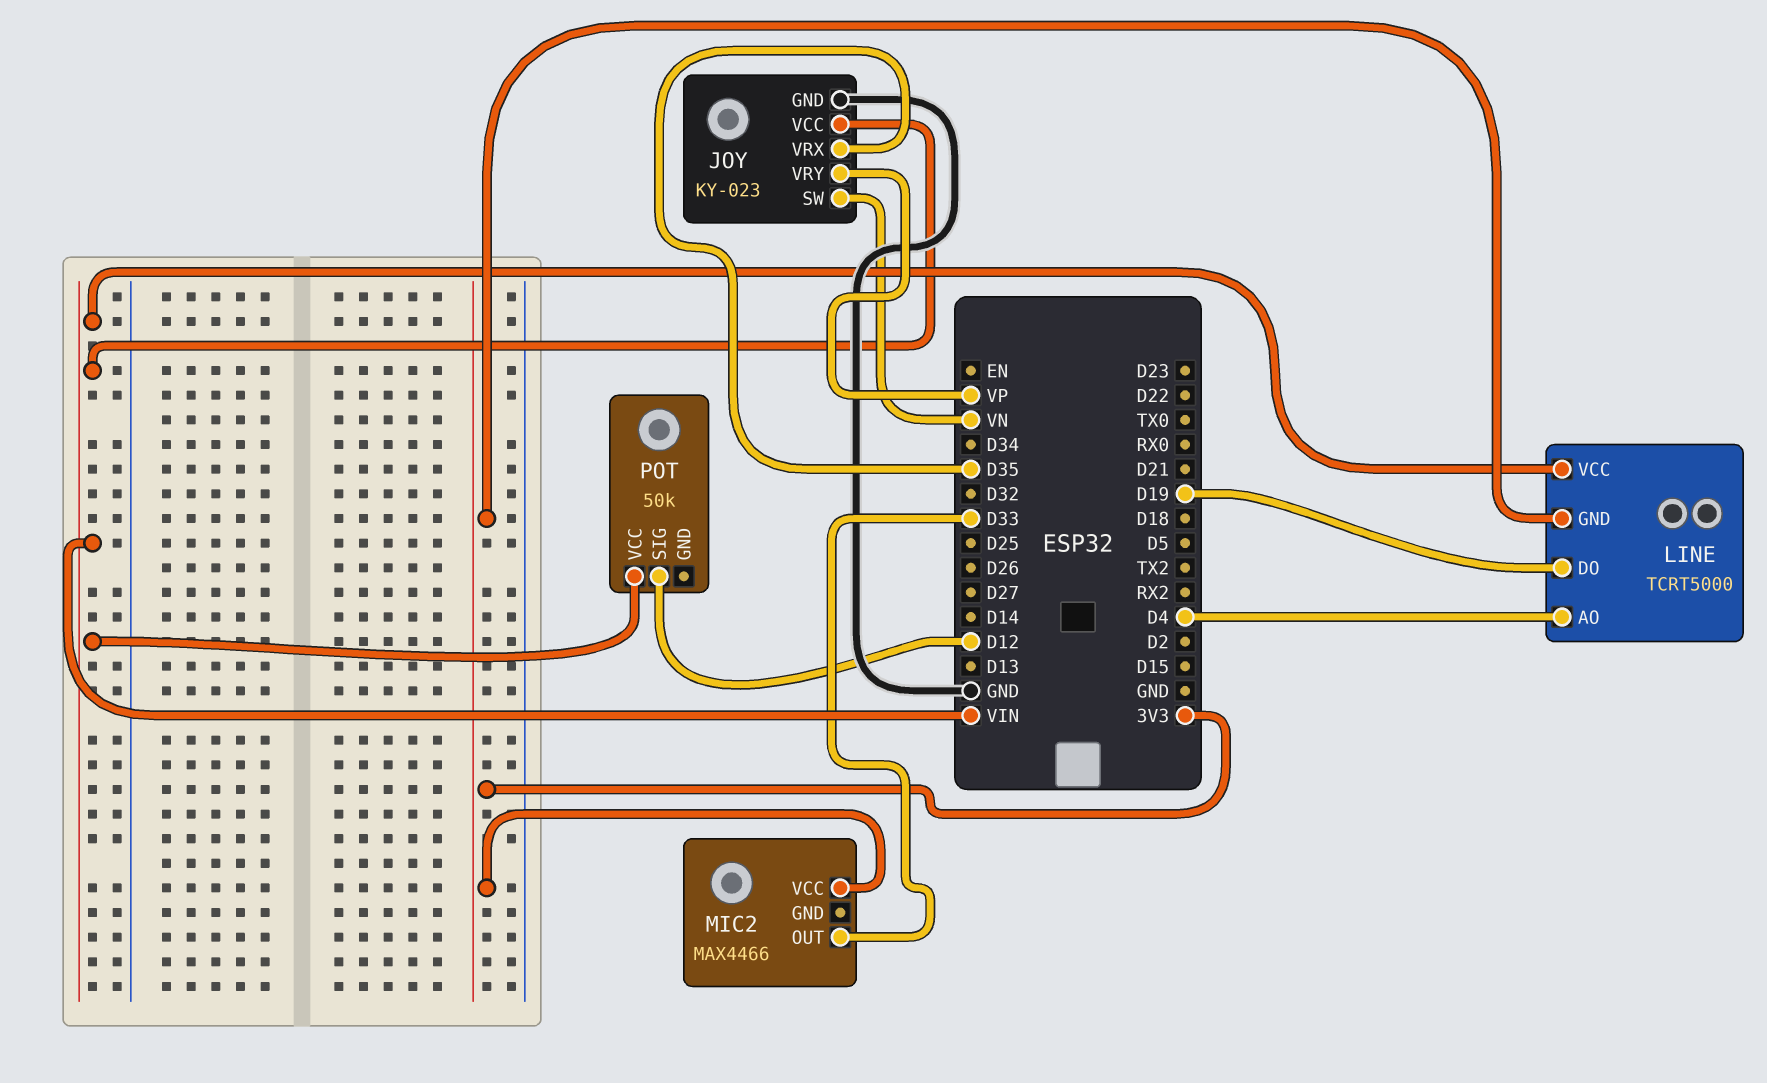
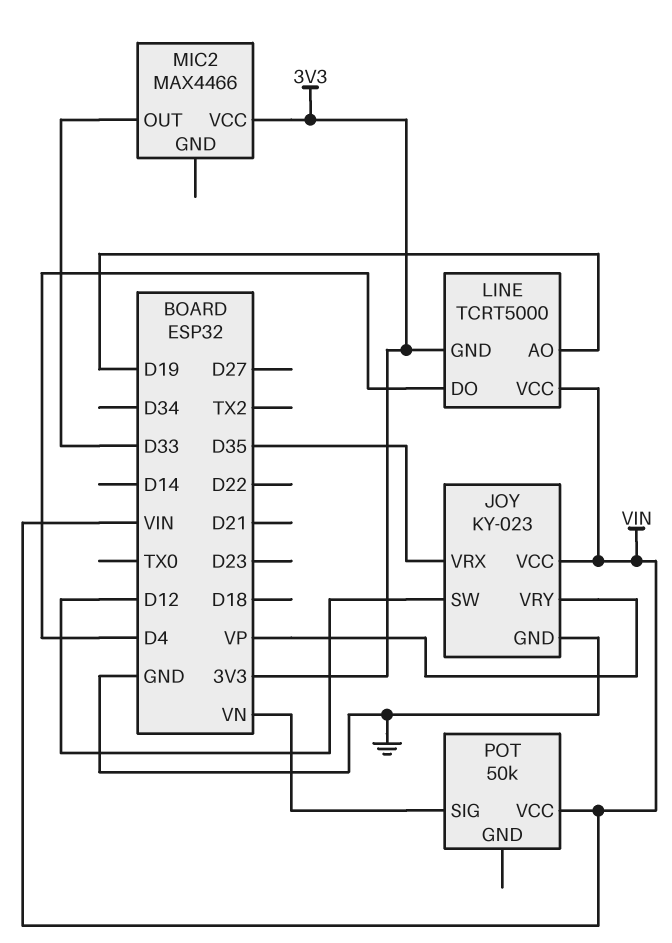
JOY pin SW: VN -> D12
LINE pin AO: D4 -> D19
LINE pin DO: D19 -> D4
POT pin SIG: D12 -> VN

